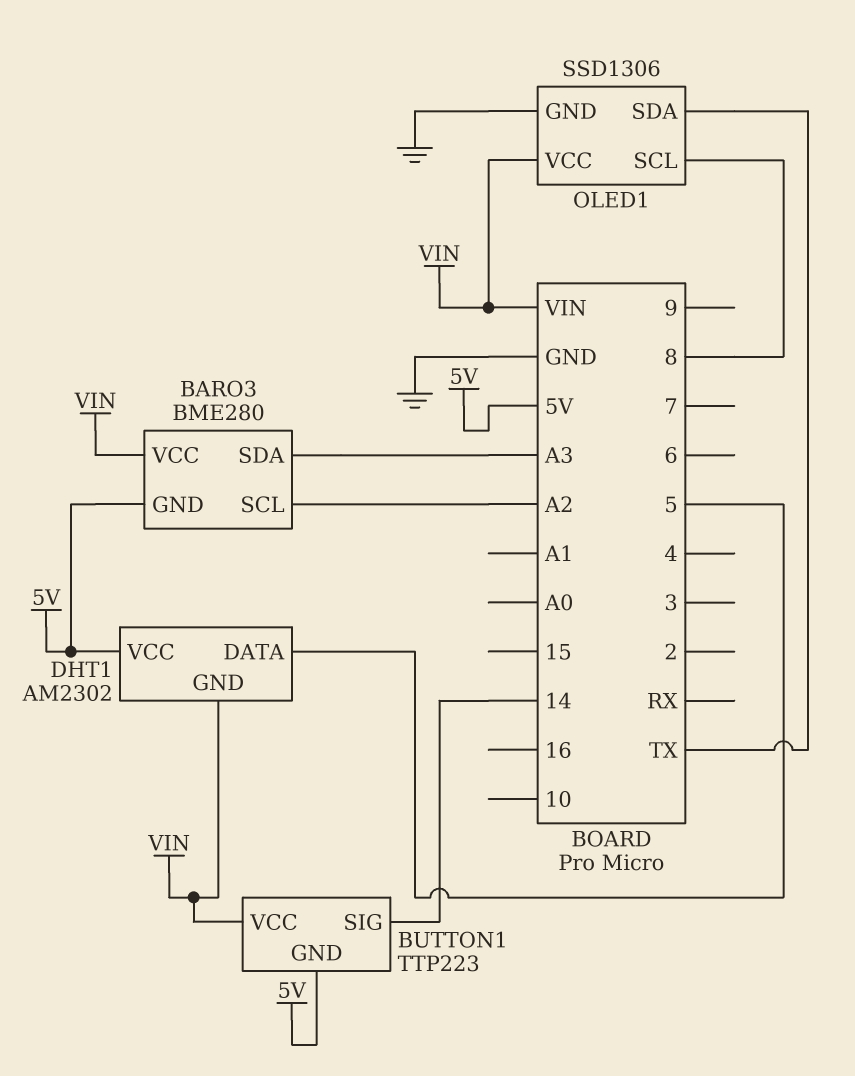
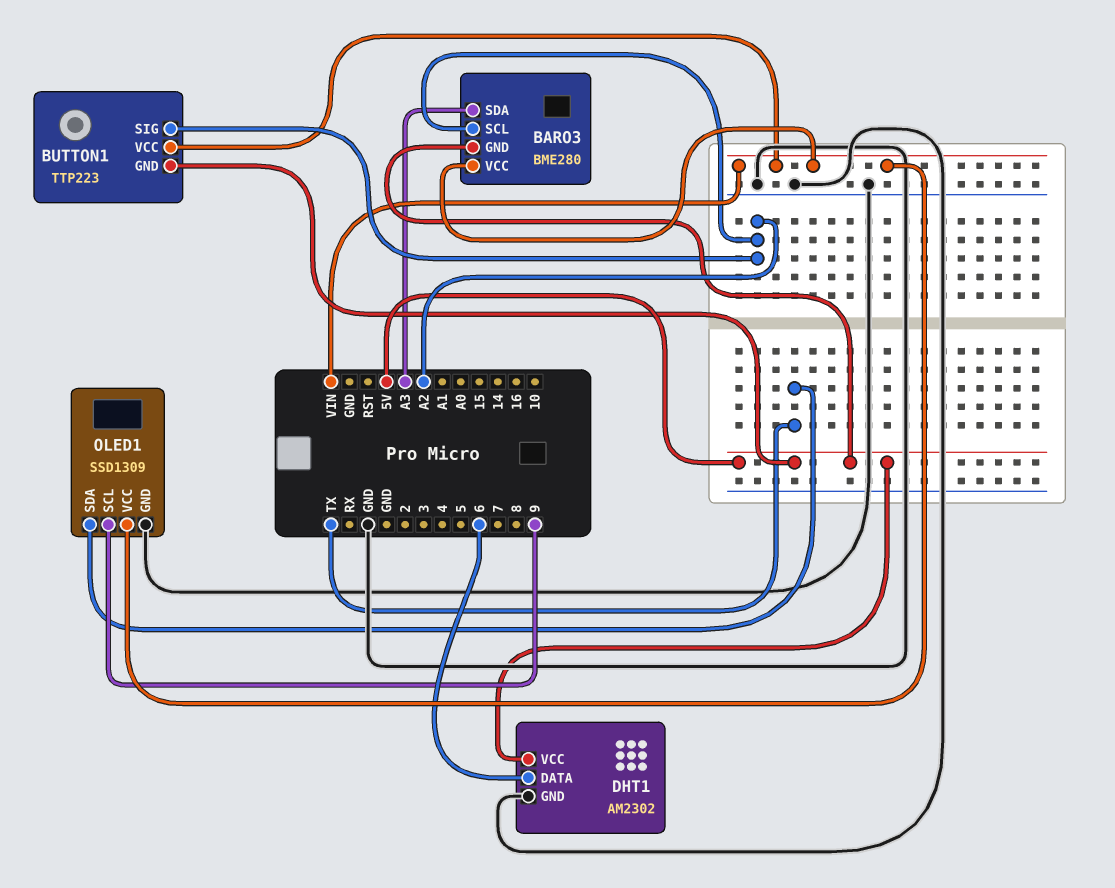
BUTTON1 pin SIG: 14 -> A2
DHT1 pin DATA: 5 -> 6
DHT1 pin GND: VIN -> GND
OLED1: SSD1306 -> SSD1309
OLED1 pin SCL: 8 -> 9

